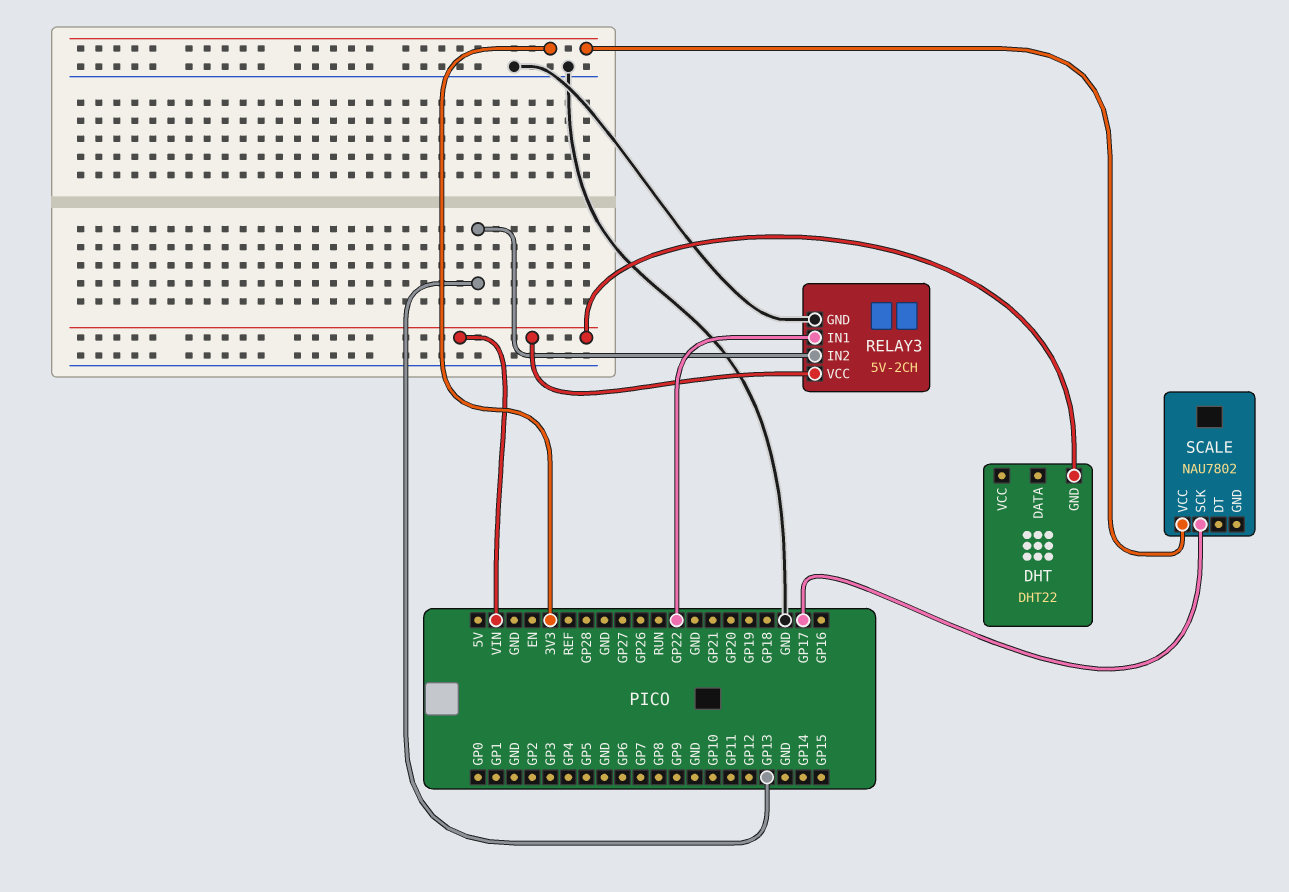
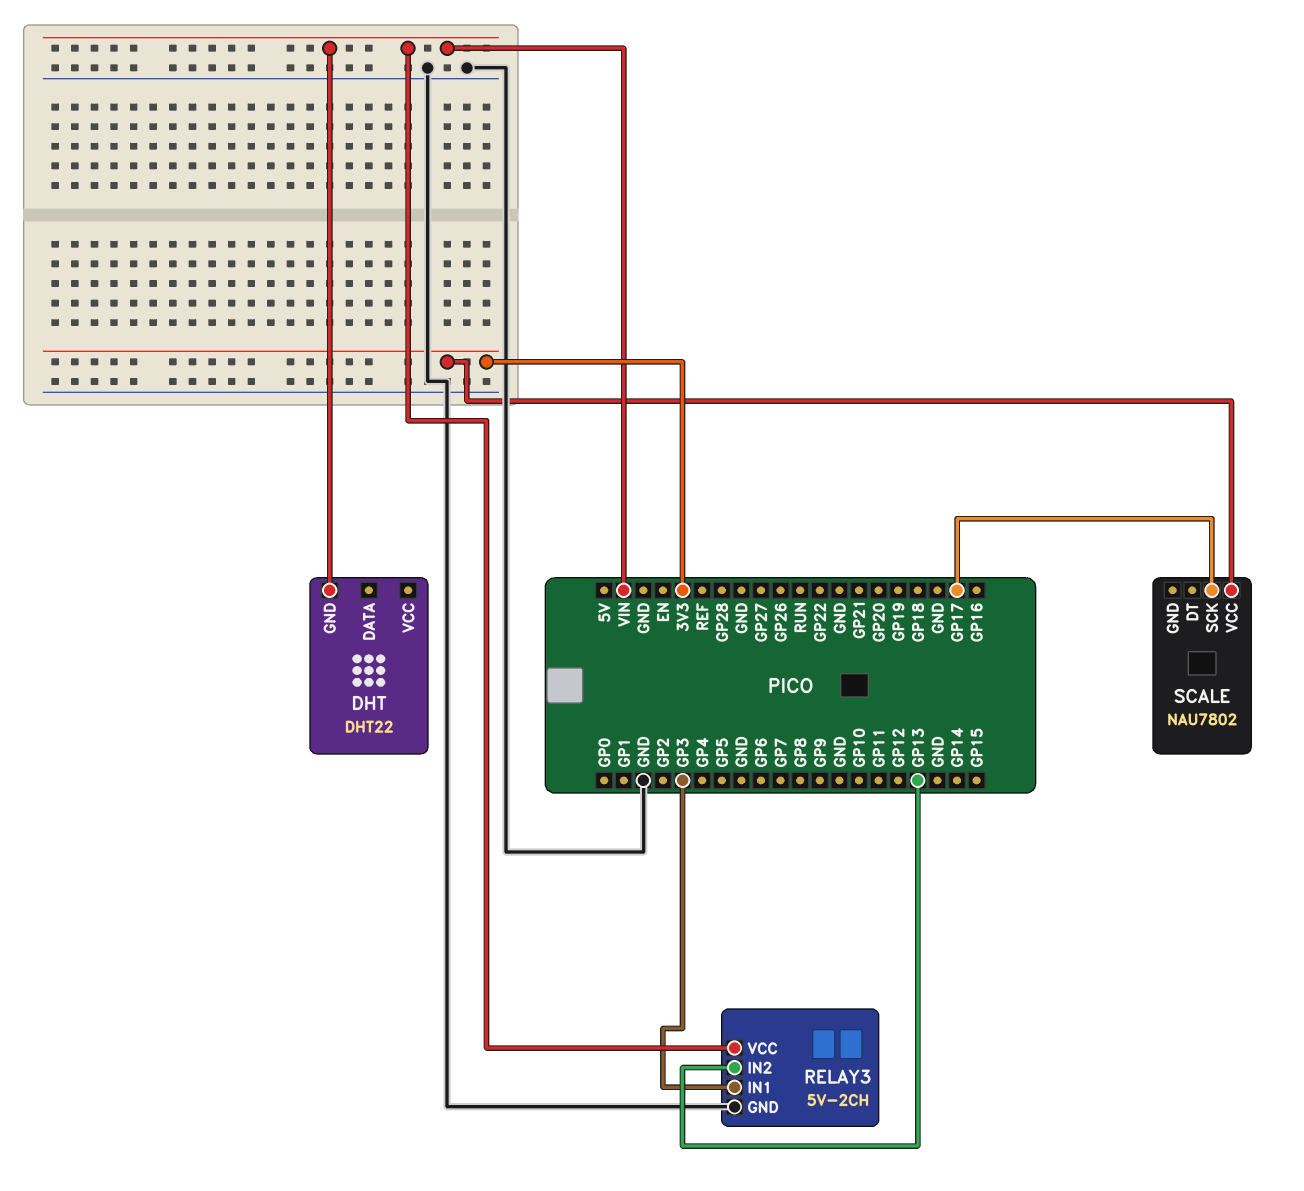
RELAY3 pin IN1: GP22 -> GP3

